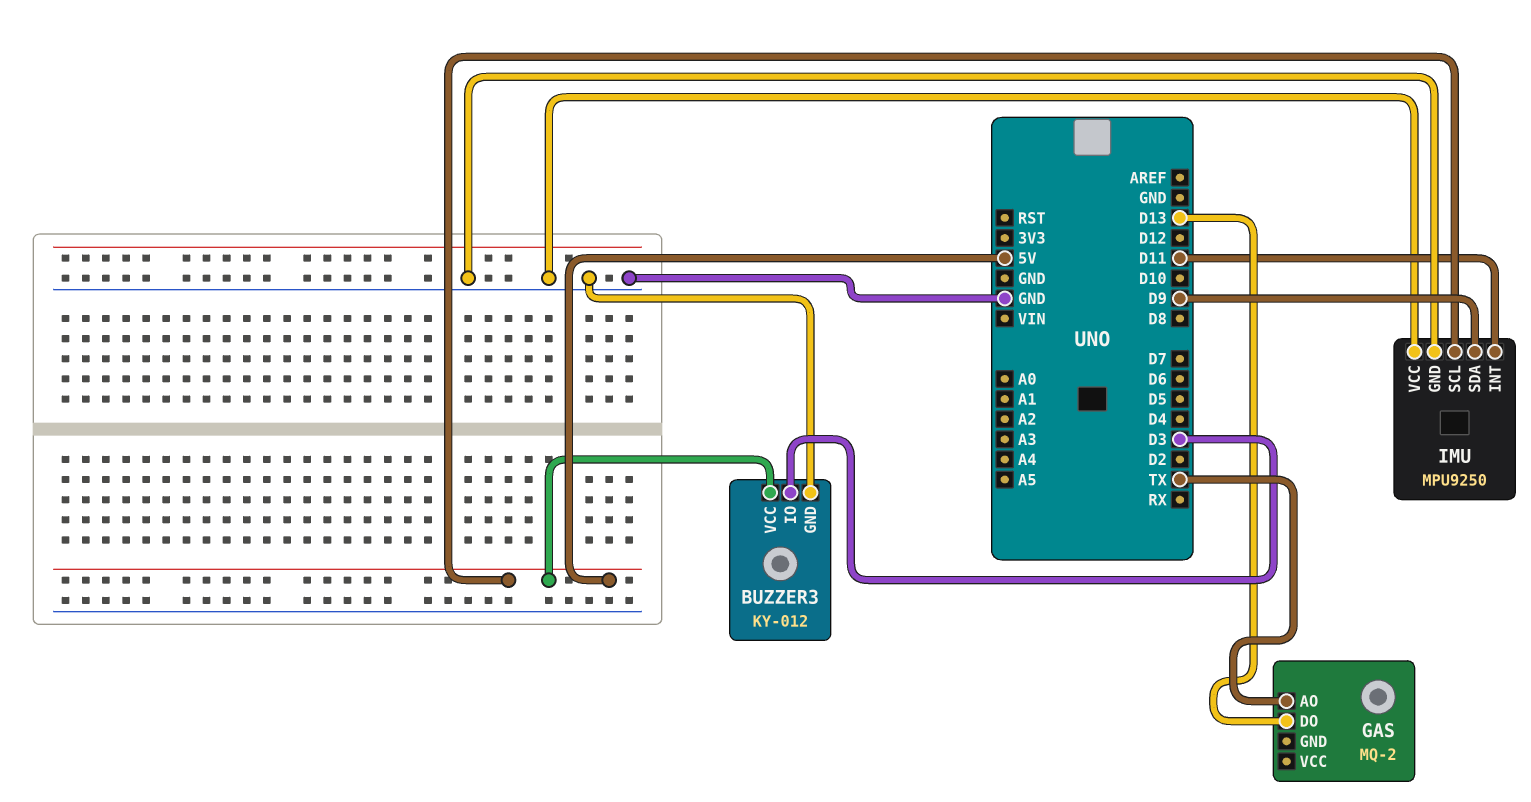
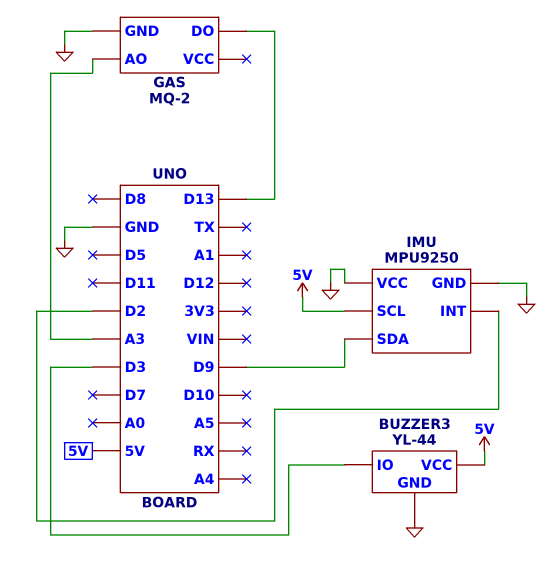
BUZZER3: KY-012 -> YL-44
GAS pin AO: TX -> A3
GAS pin GND: none -> GND
IMU pin INT: D11 -> D2

